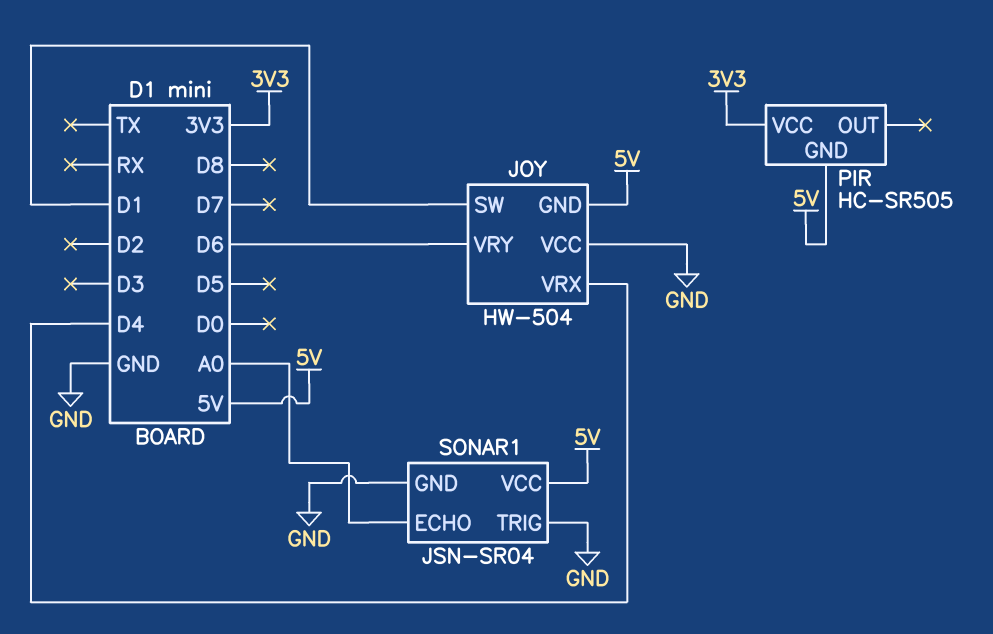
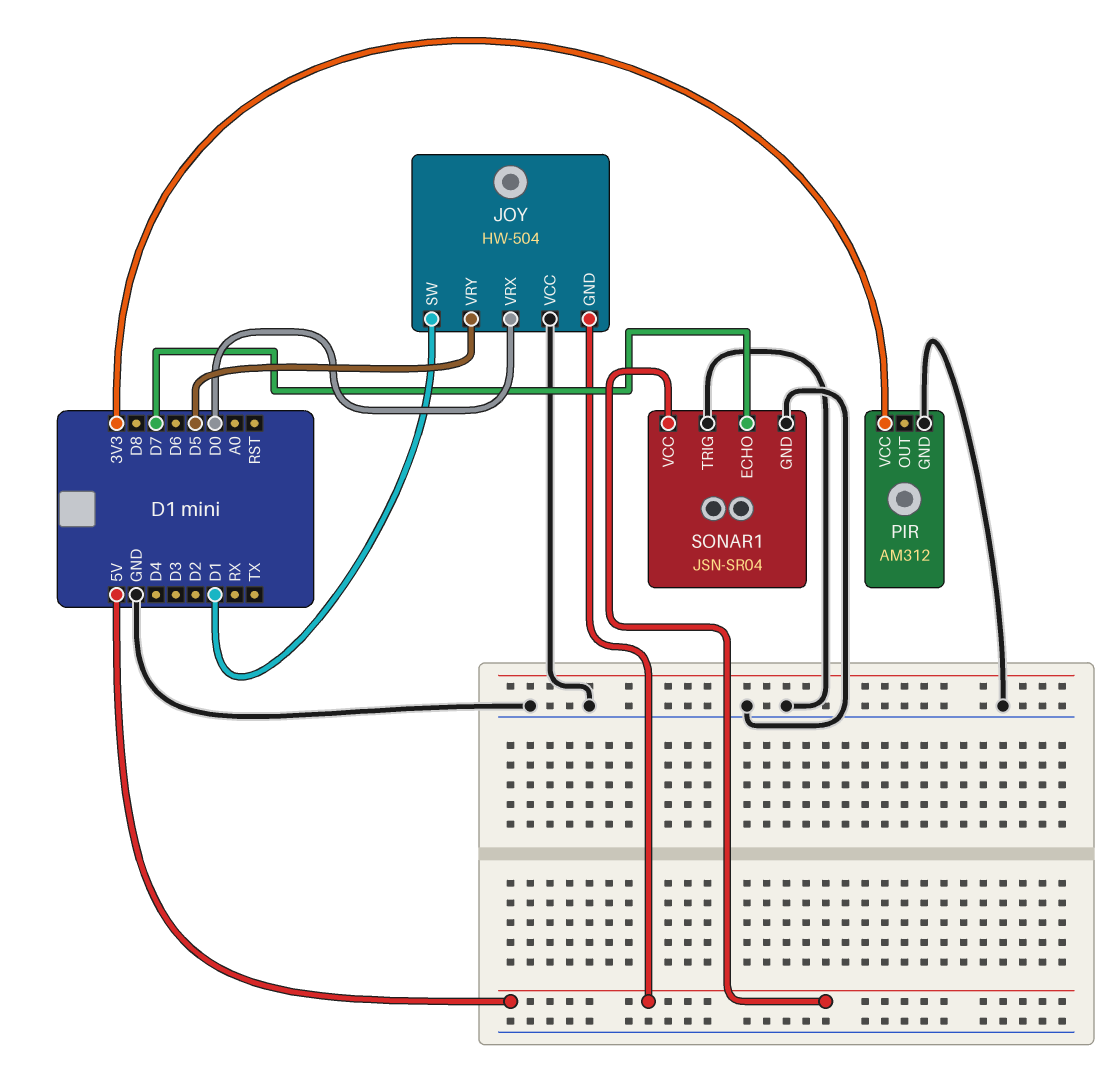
JOY pin VRX: D4 -> D0
JOY pin VRY: D6 -> D5
PIR: HC-SR505 -> AM312
PIR pin GND: 5V -> GND
SONAR1 pin ECHO: A0 -> D7

